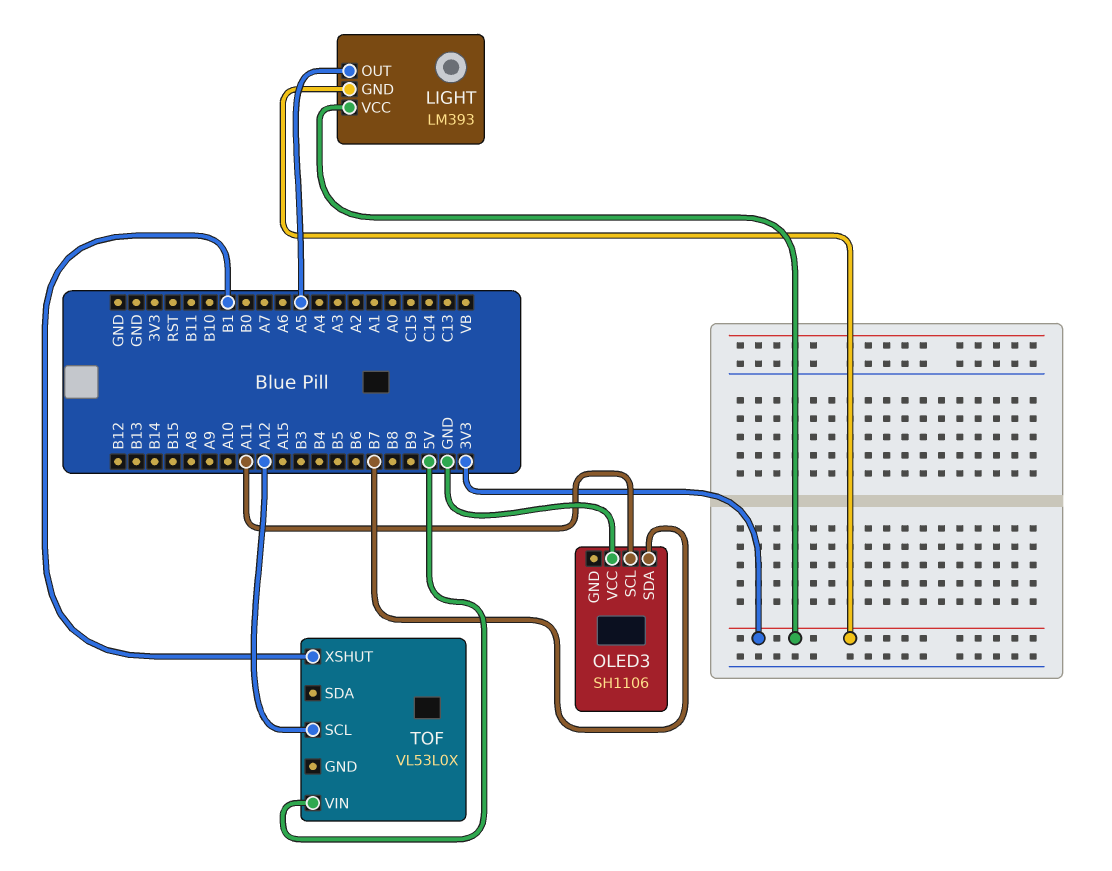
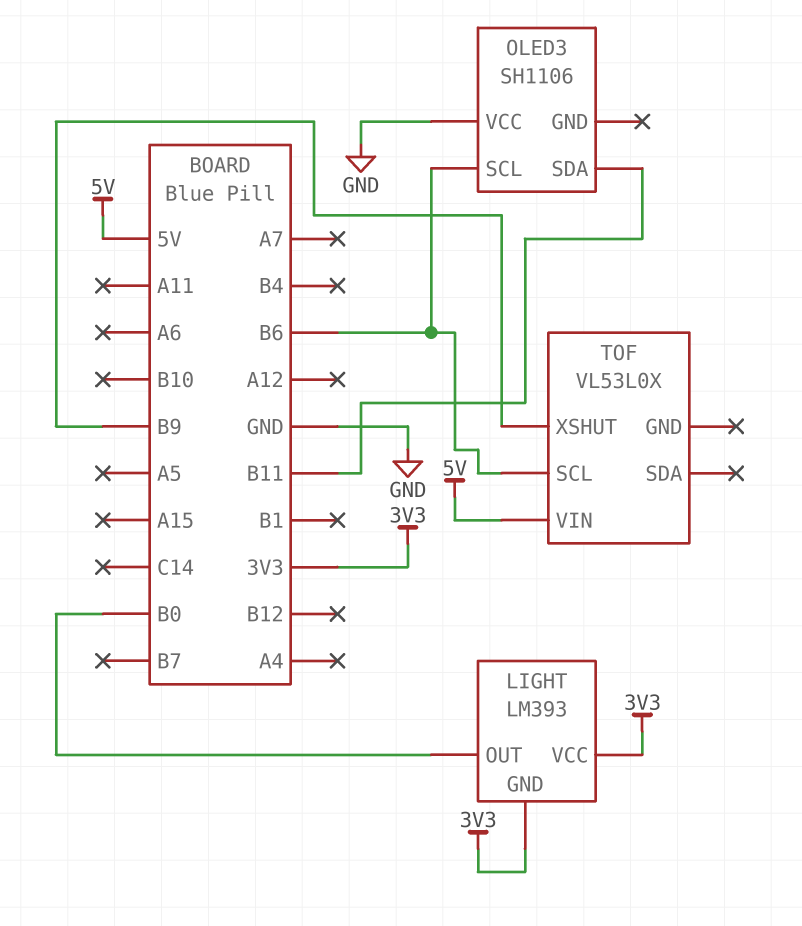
LIGHT pin OUT: A5 -> B0
OLED3 pin SCL: A11 -> B6
OLED3 pin SDA: B7 -> B11
TOF pin SCL: A12 -> B6
TOF pin XSHUT: B1 -> B9

